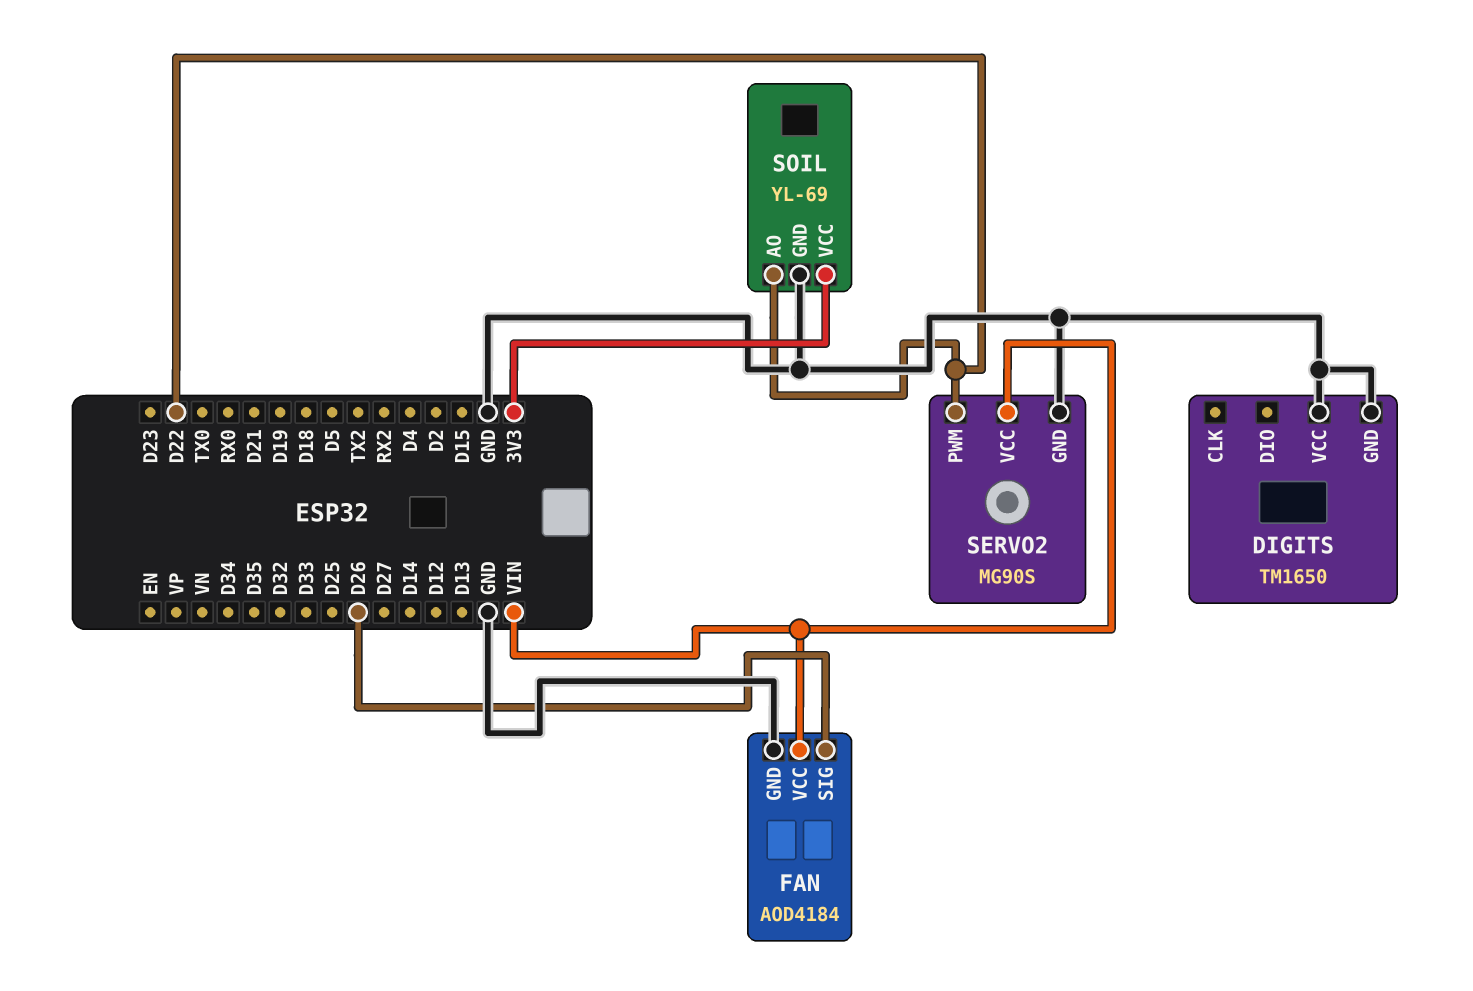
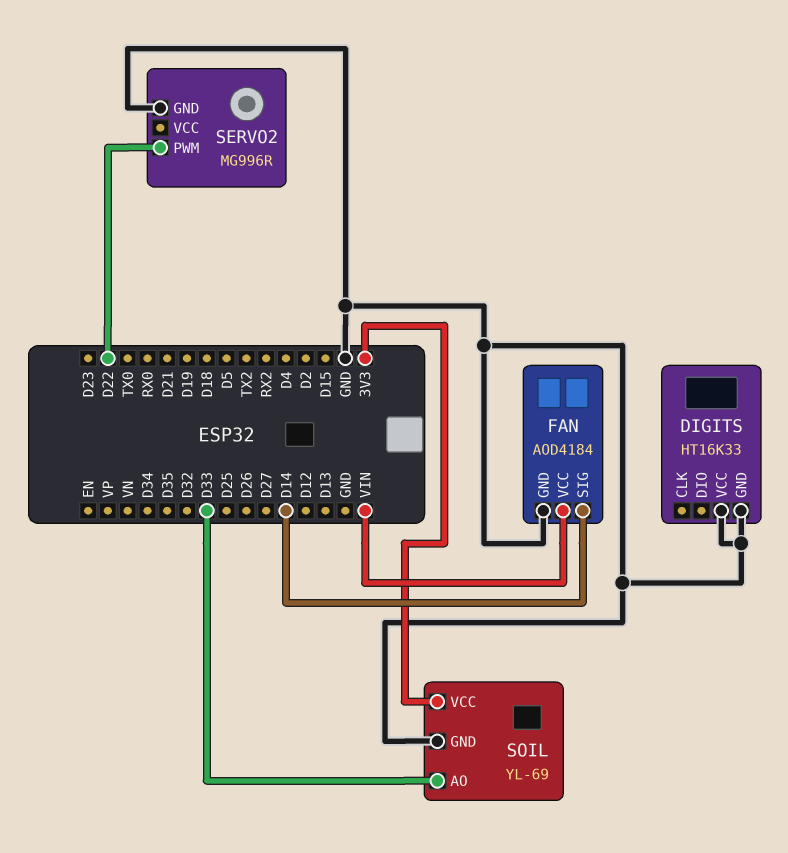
DIGITS: TM1650 -> HT16K33
FAN pin SIG: D26 -> D14
SERVO2: MG90S -> MG996R
SERVO2 pin VCC: VIN -> none
SOIL pin AO: D22 -> D33

